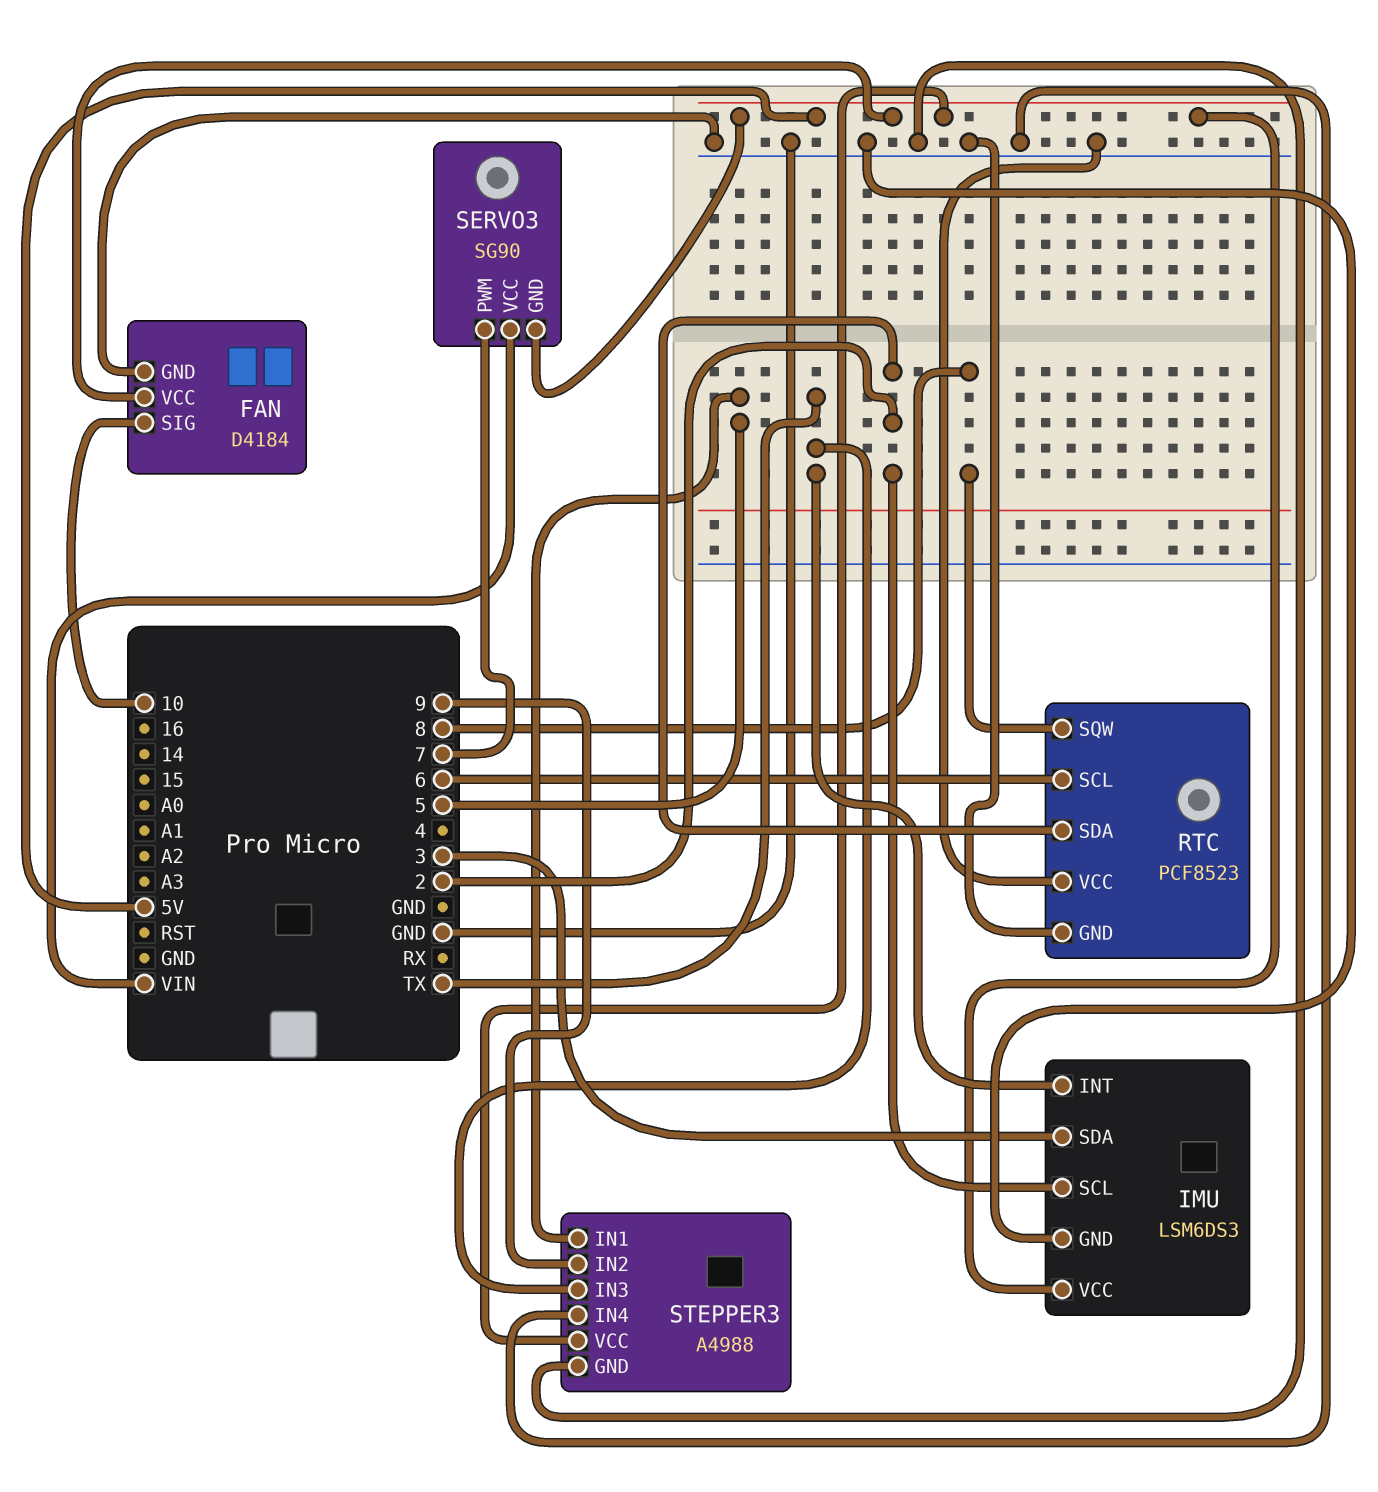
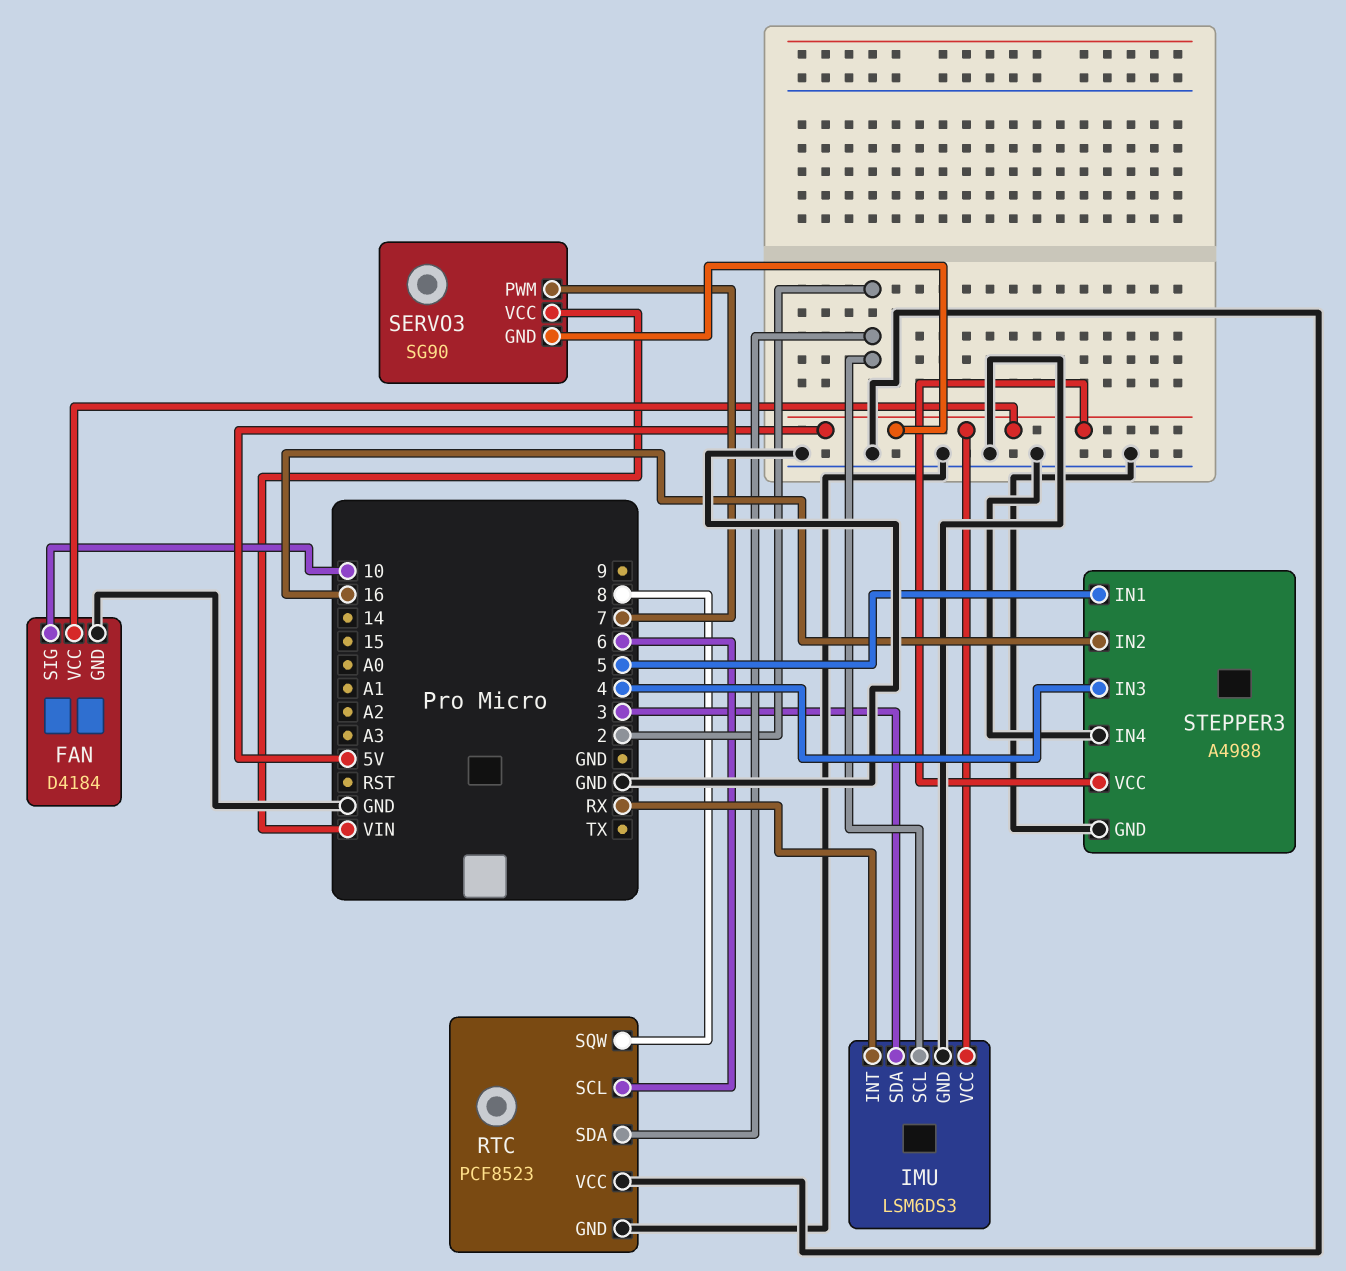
IMU pin INT: TX -> RX
STEPPER3 pin IN2: 9 -> 16
STEPPER3 pin IN3: TX -> 4

